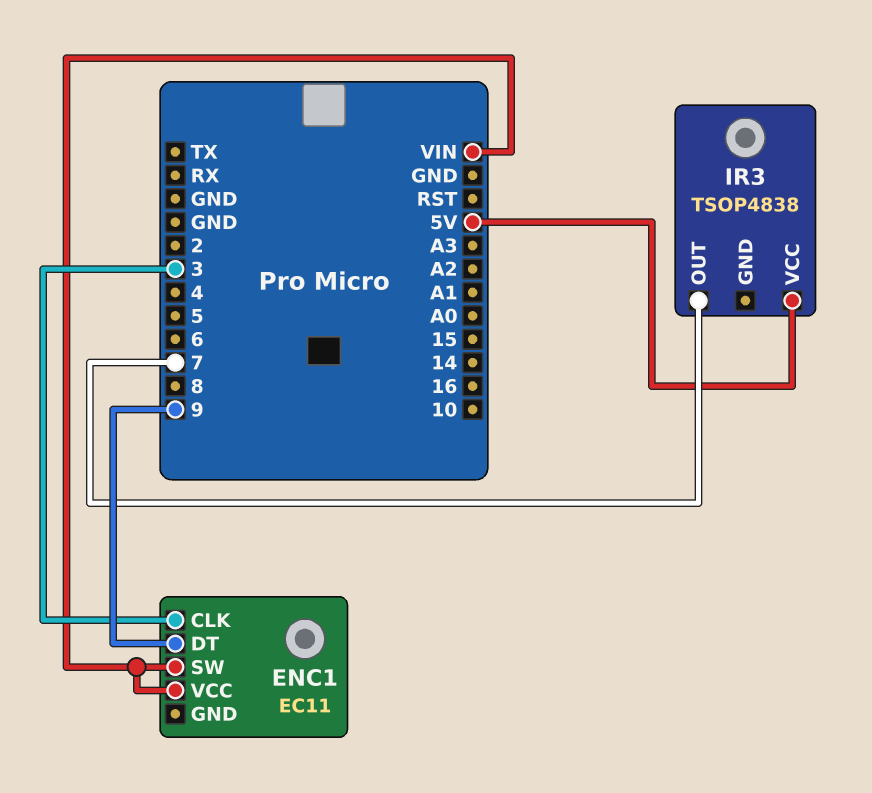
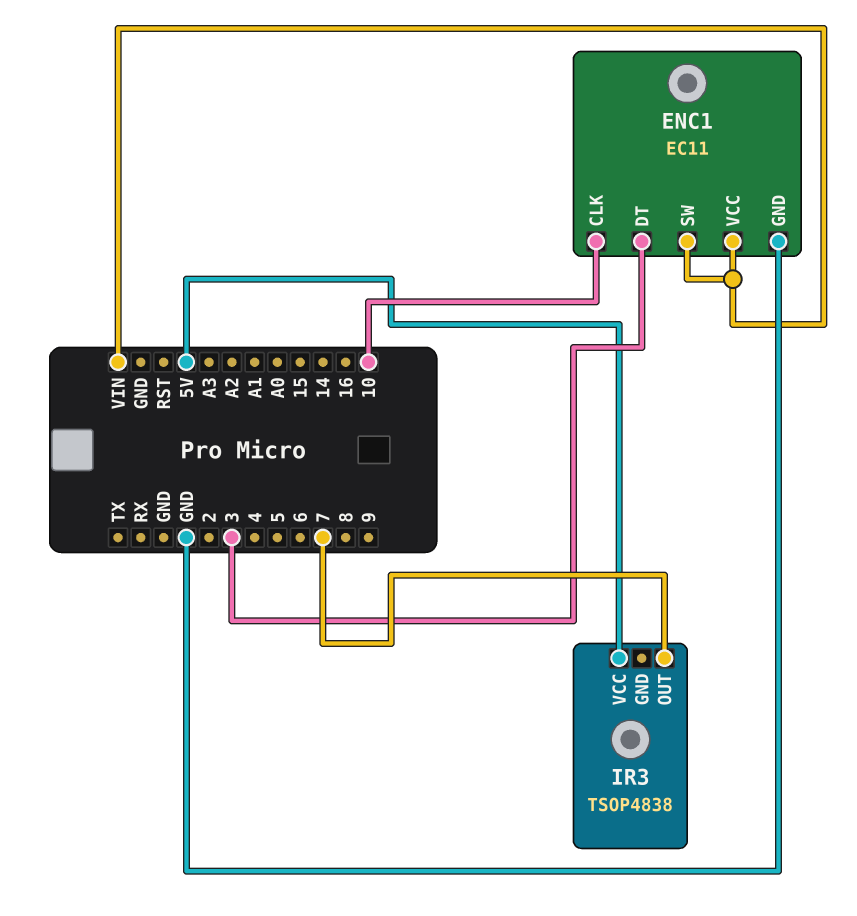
ENC1 pin CLK: 3 -> 10
ENC1 pin DT: 9 -> 3
ENC1 pin GND: none -> GND

